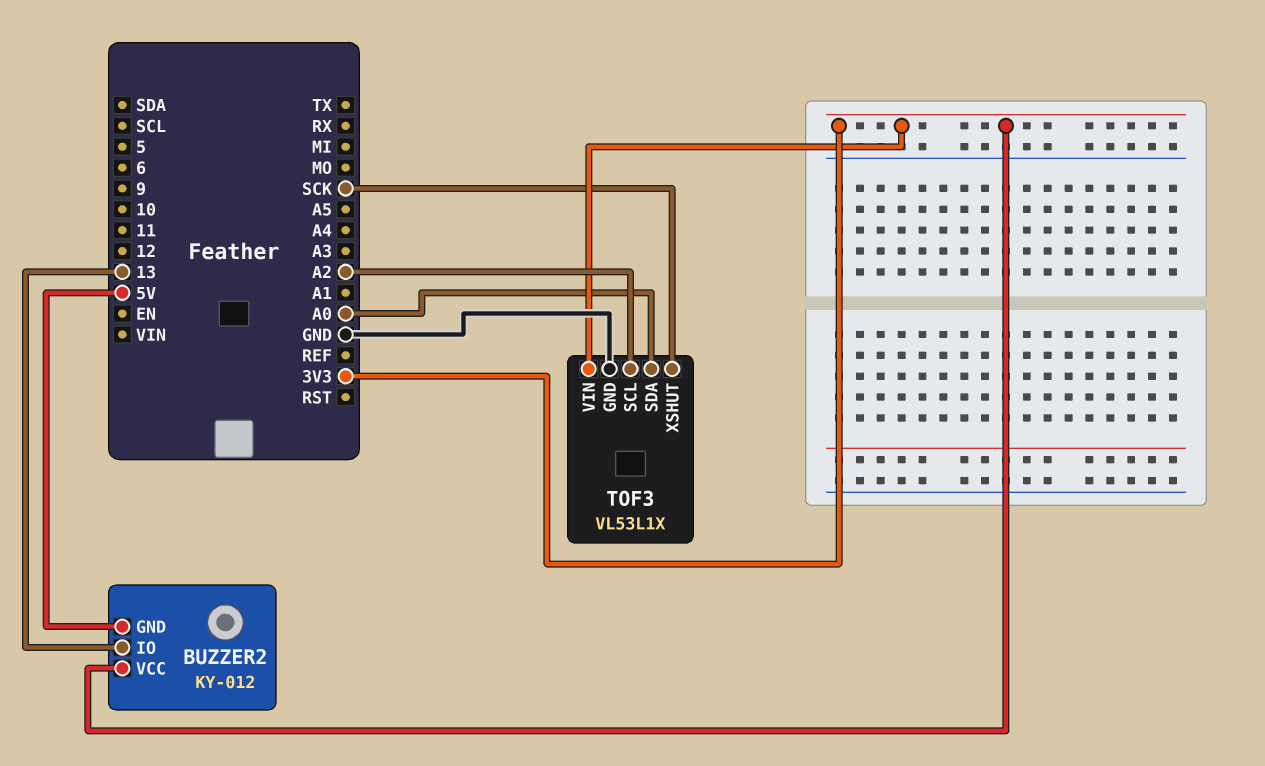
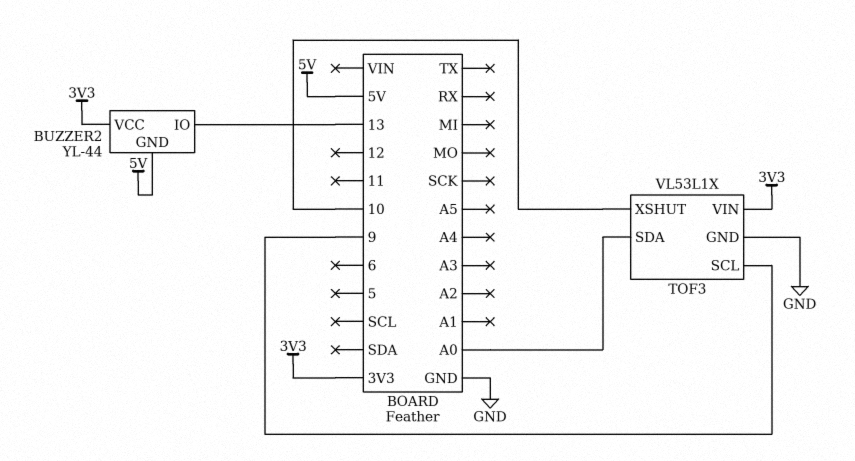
BUZZER2: KY-012 -> YL-44
TOF3 pin SCL: A2 -> 9
TOF3 pin XSHUT: SCK -> 10

